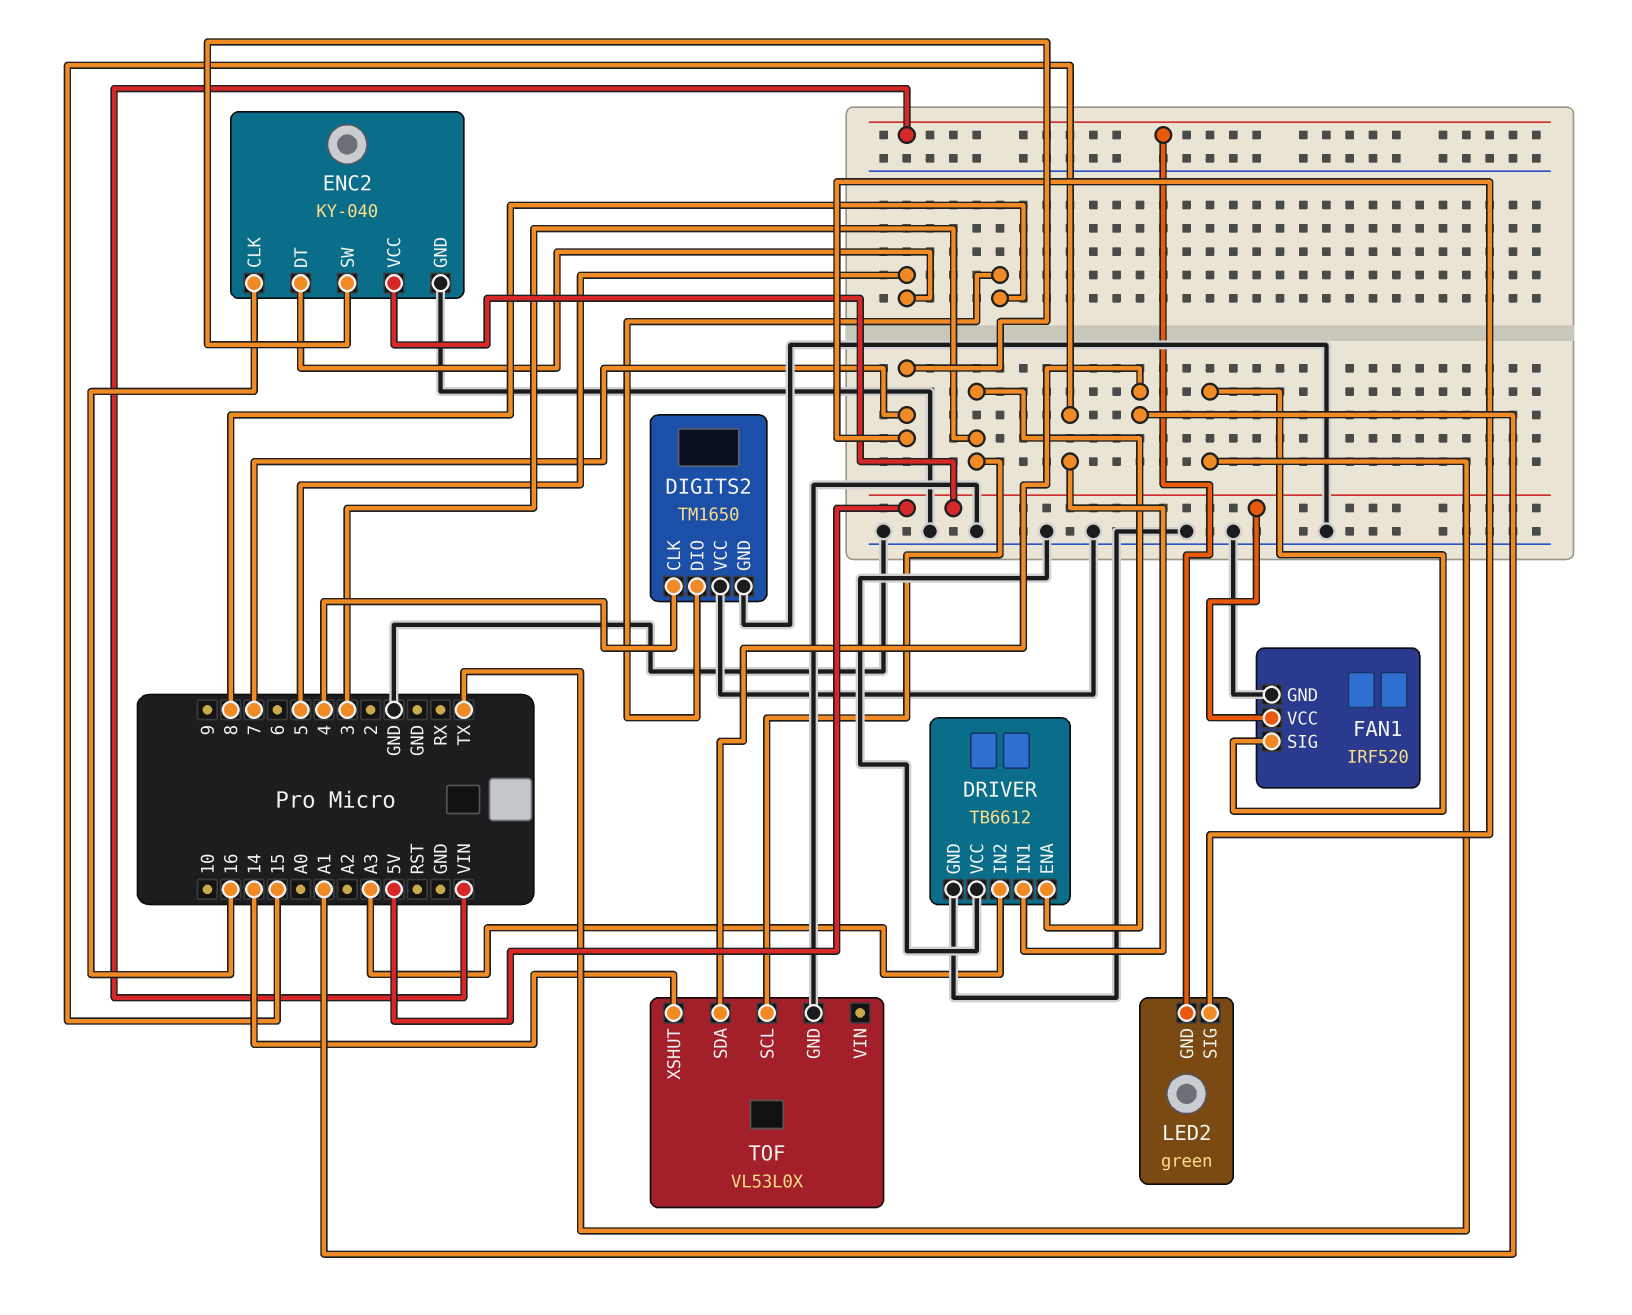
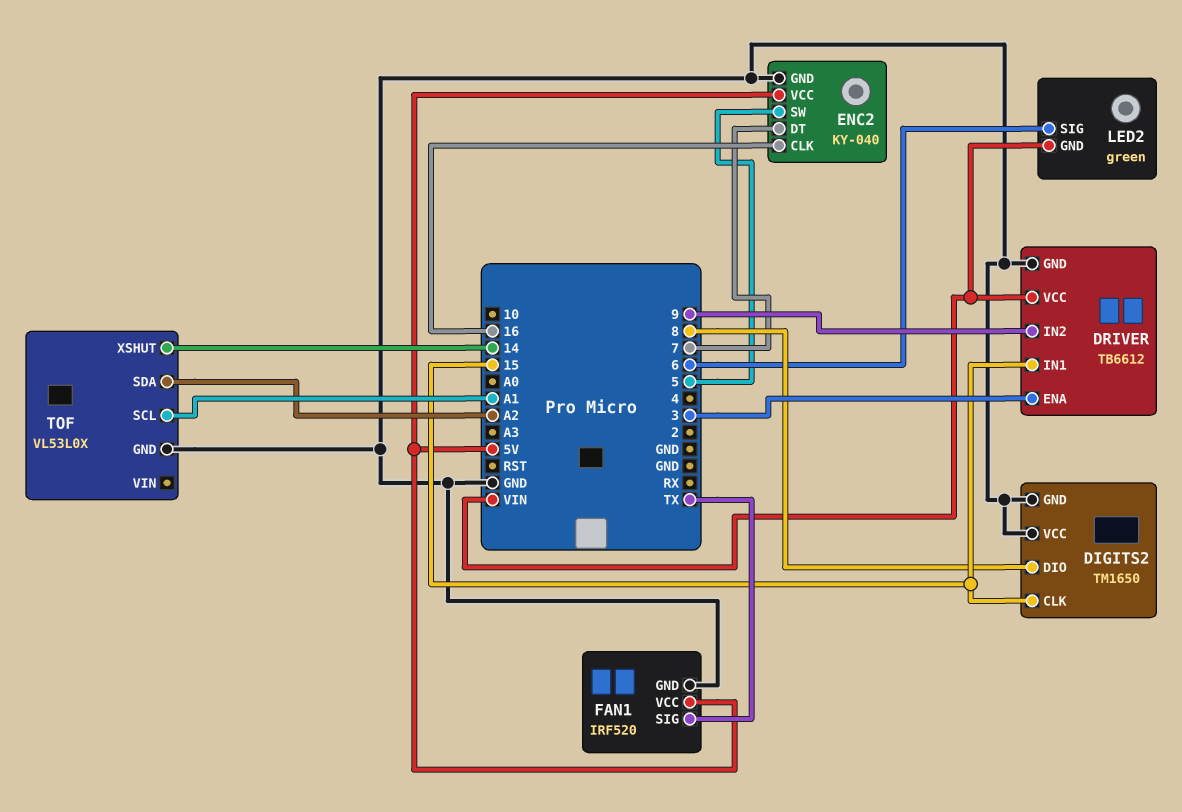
DIGITS2 pin CLK: 4 -> 15
DRIVER pin IN2: A3 -> 9
DRIVER pin VCC: GND -> VIN
ENC2 pin DT: 5 -> 7
ENC2 pin SW: 7 -> 5
LED2 pin SIG: 7 -> 6
TOF pin SCL: 3 -> A1
TOF pin SDA: A1 -> A2

